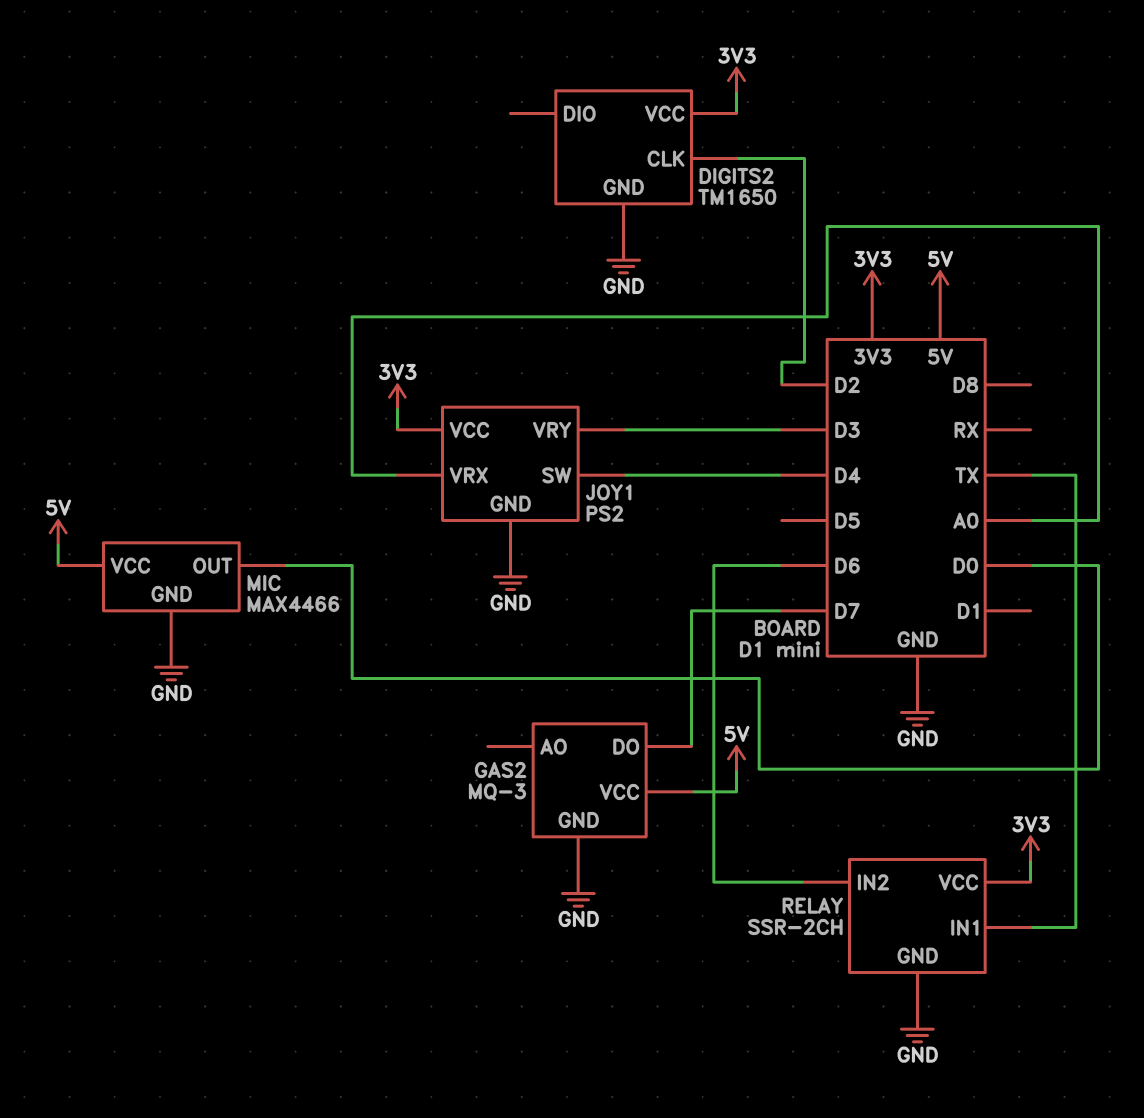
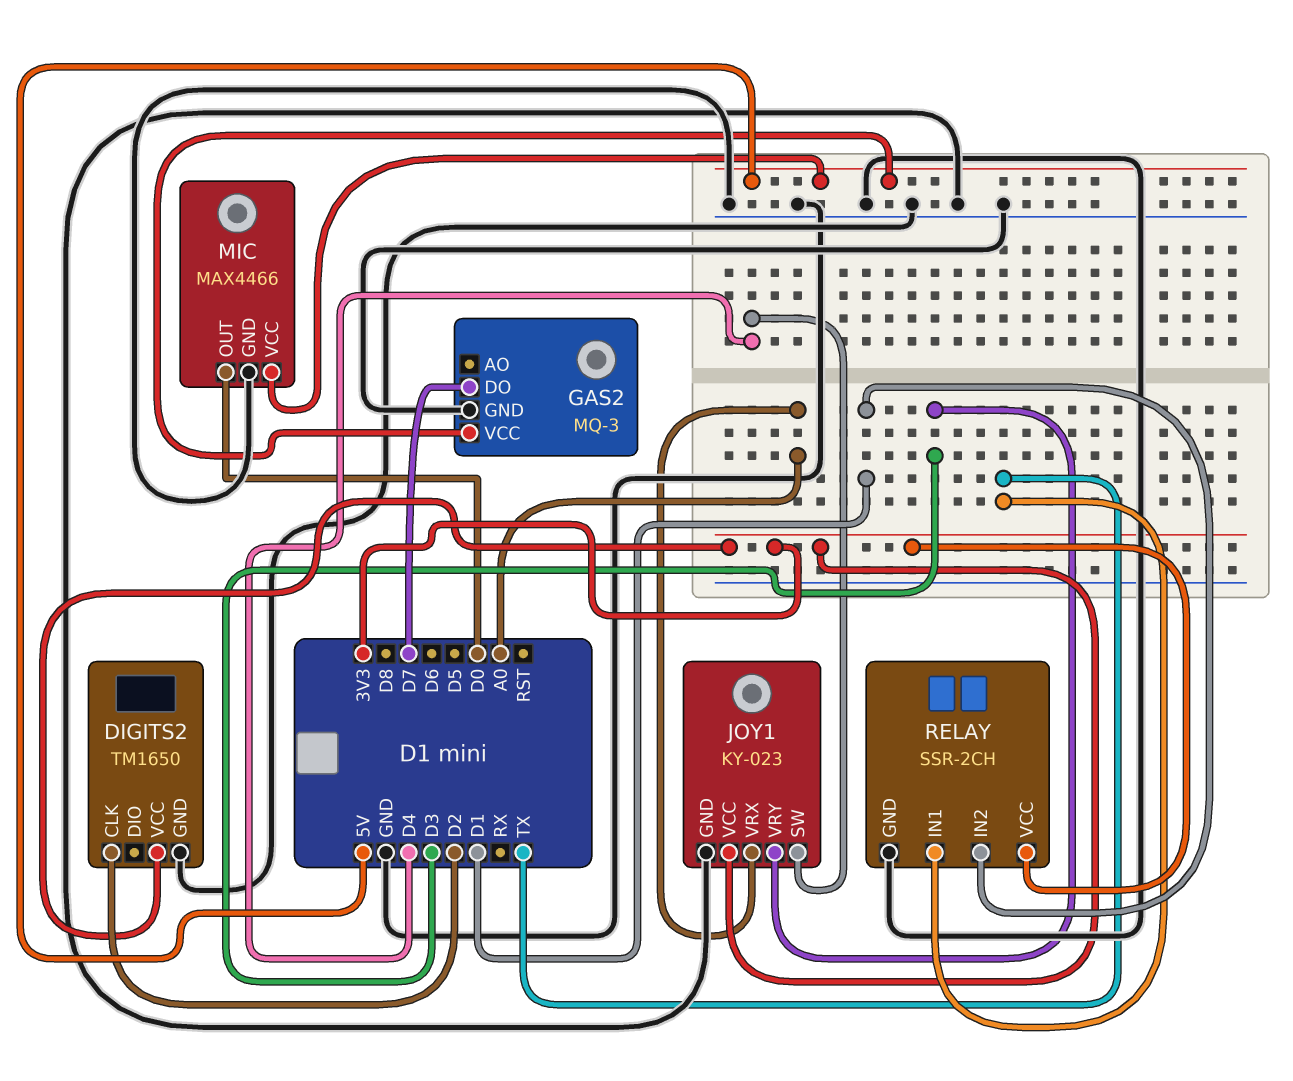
JOY1: PS2 -> KY-023
RELAY pin IN2: D6 -> D1

